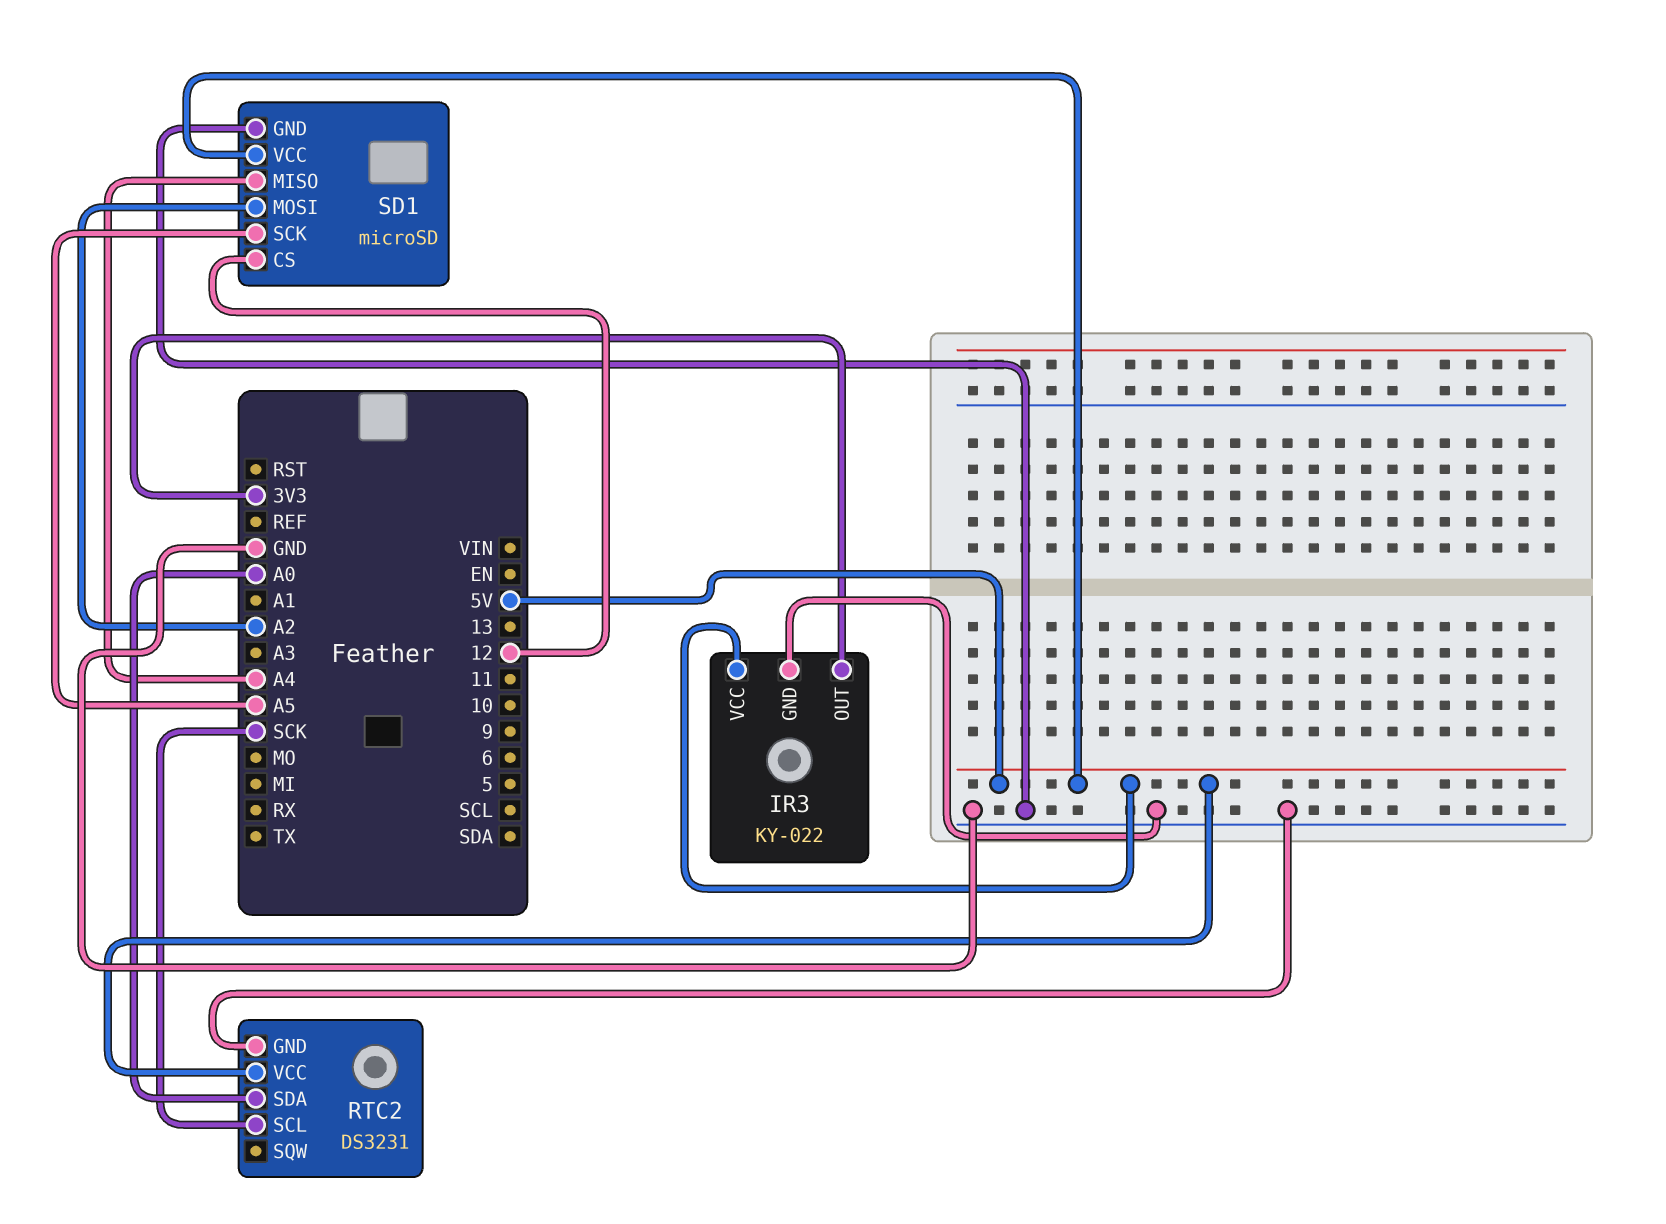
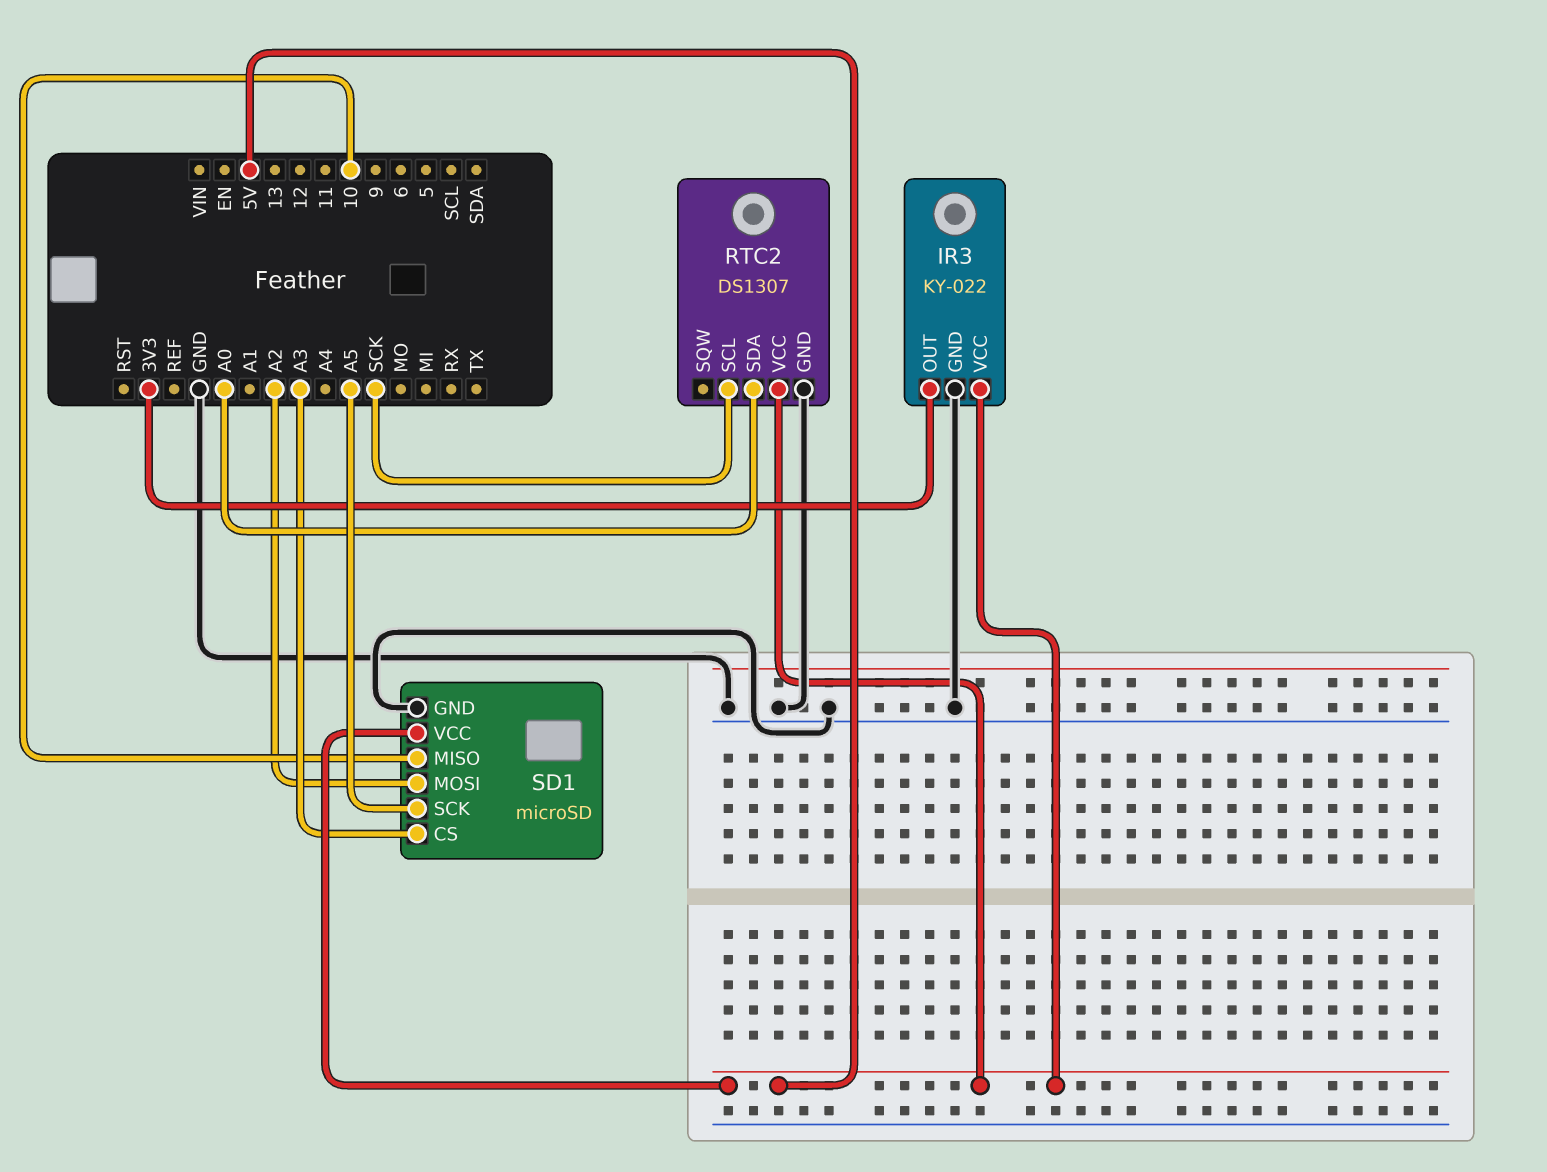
RTC2: DS3231 -> DS1307
SD1 pin CS: 12 -> A3
SD1 pin MISO: A4 -> 10

